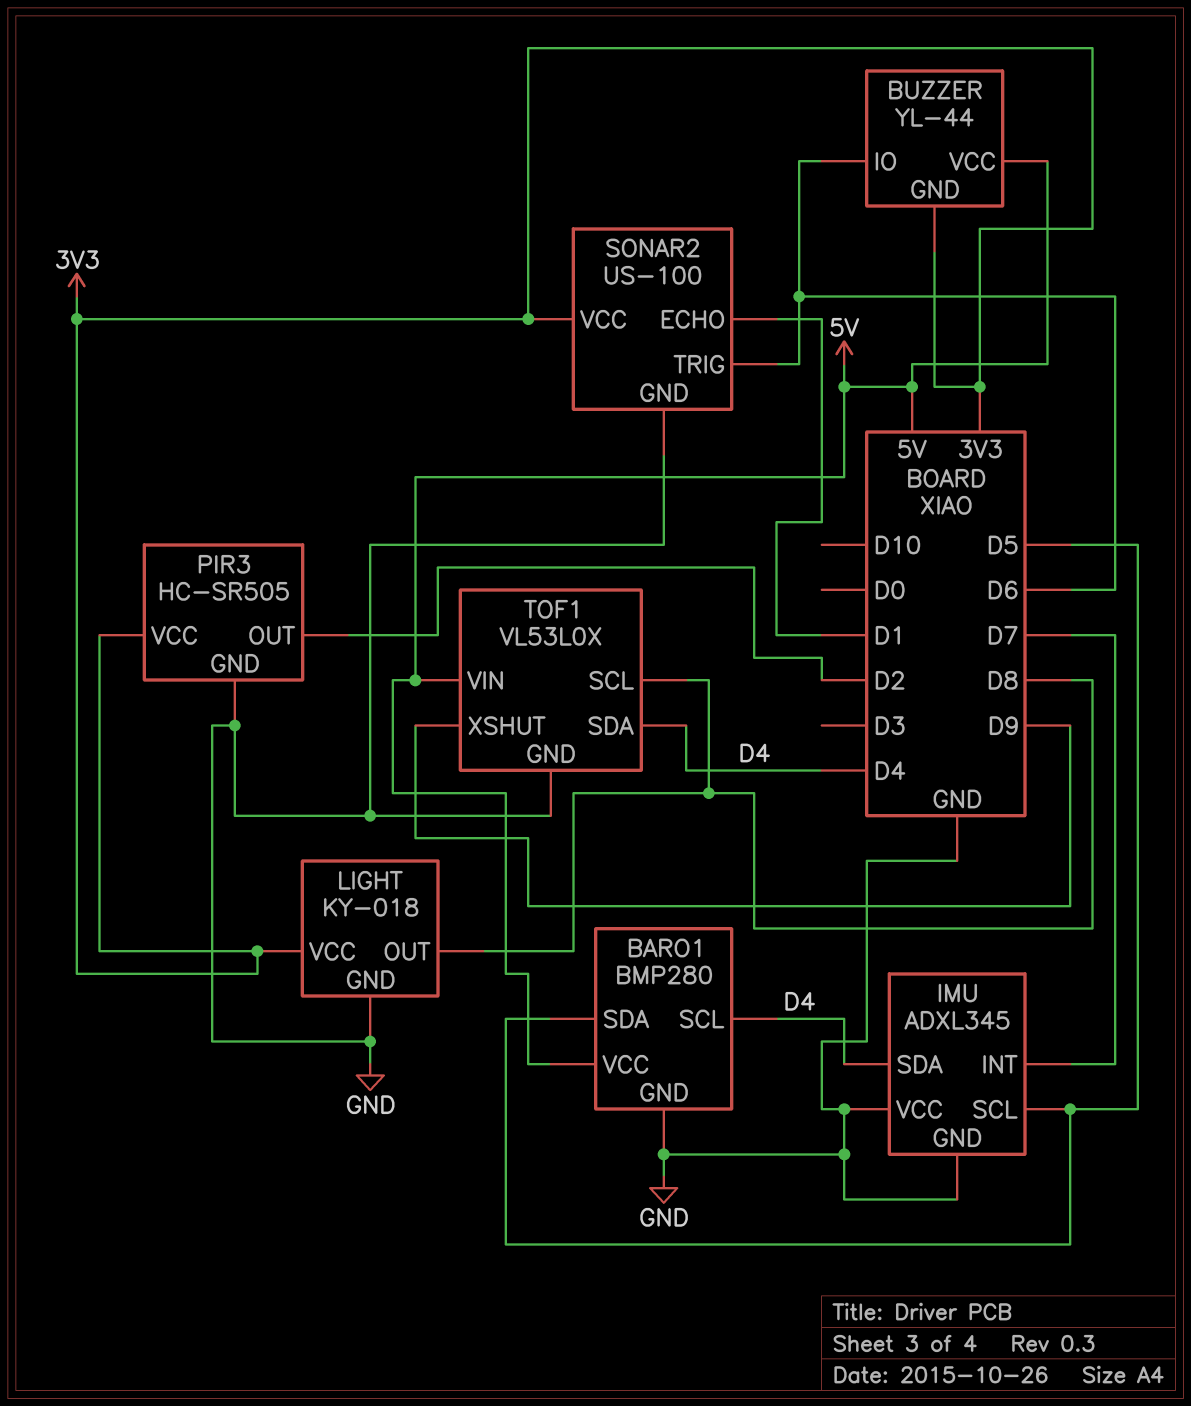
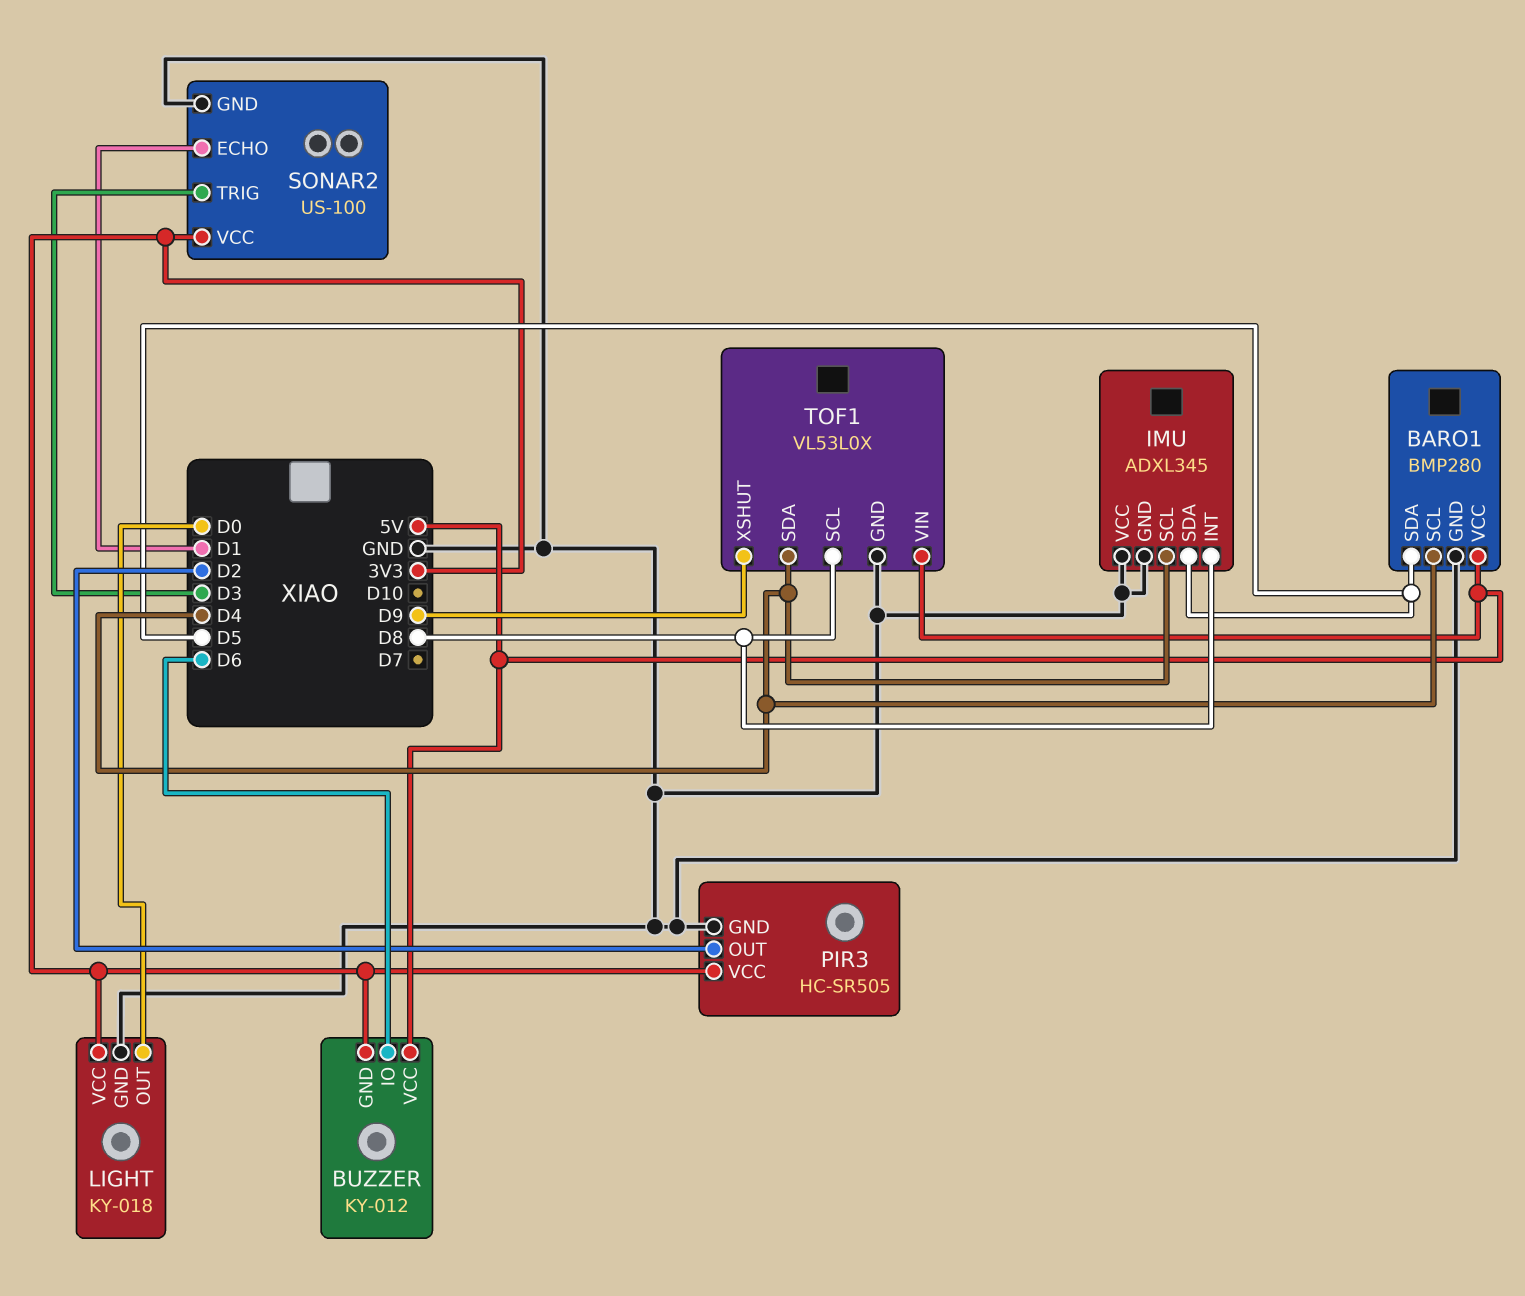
BUZZER: YL-44 -> KY-012
IMU pin INT: D7 -> D8
IMU pin SCL: D5 -> D4
IMU pin SDA: D4 -> D5
LIGHT pin OUT: D8 -> D0
SONAR2 pin TRIG: D6 -> D3

